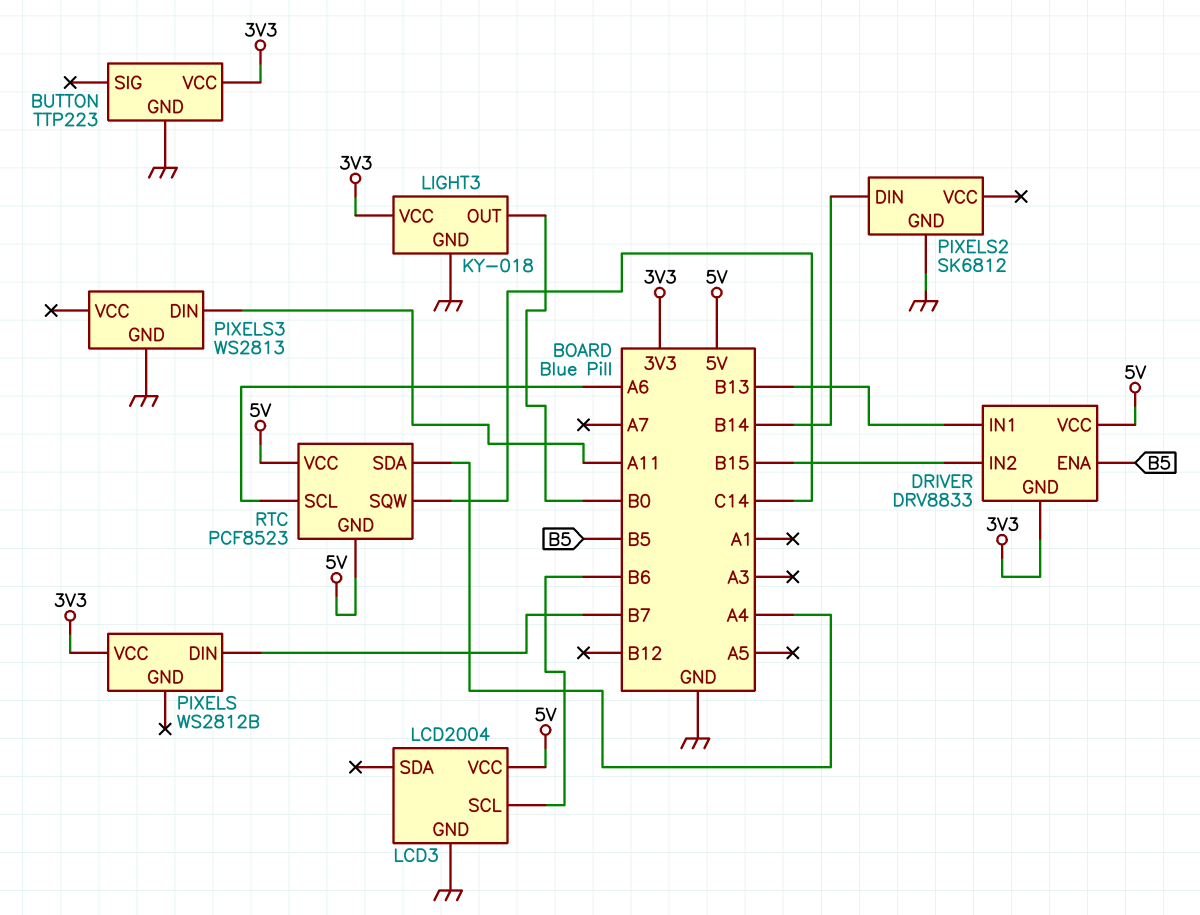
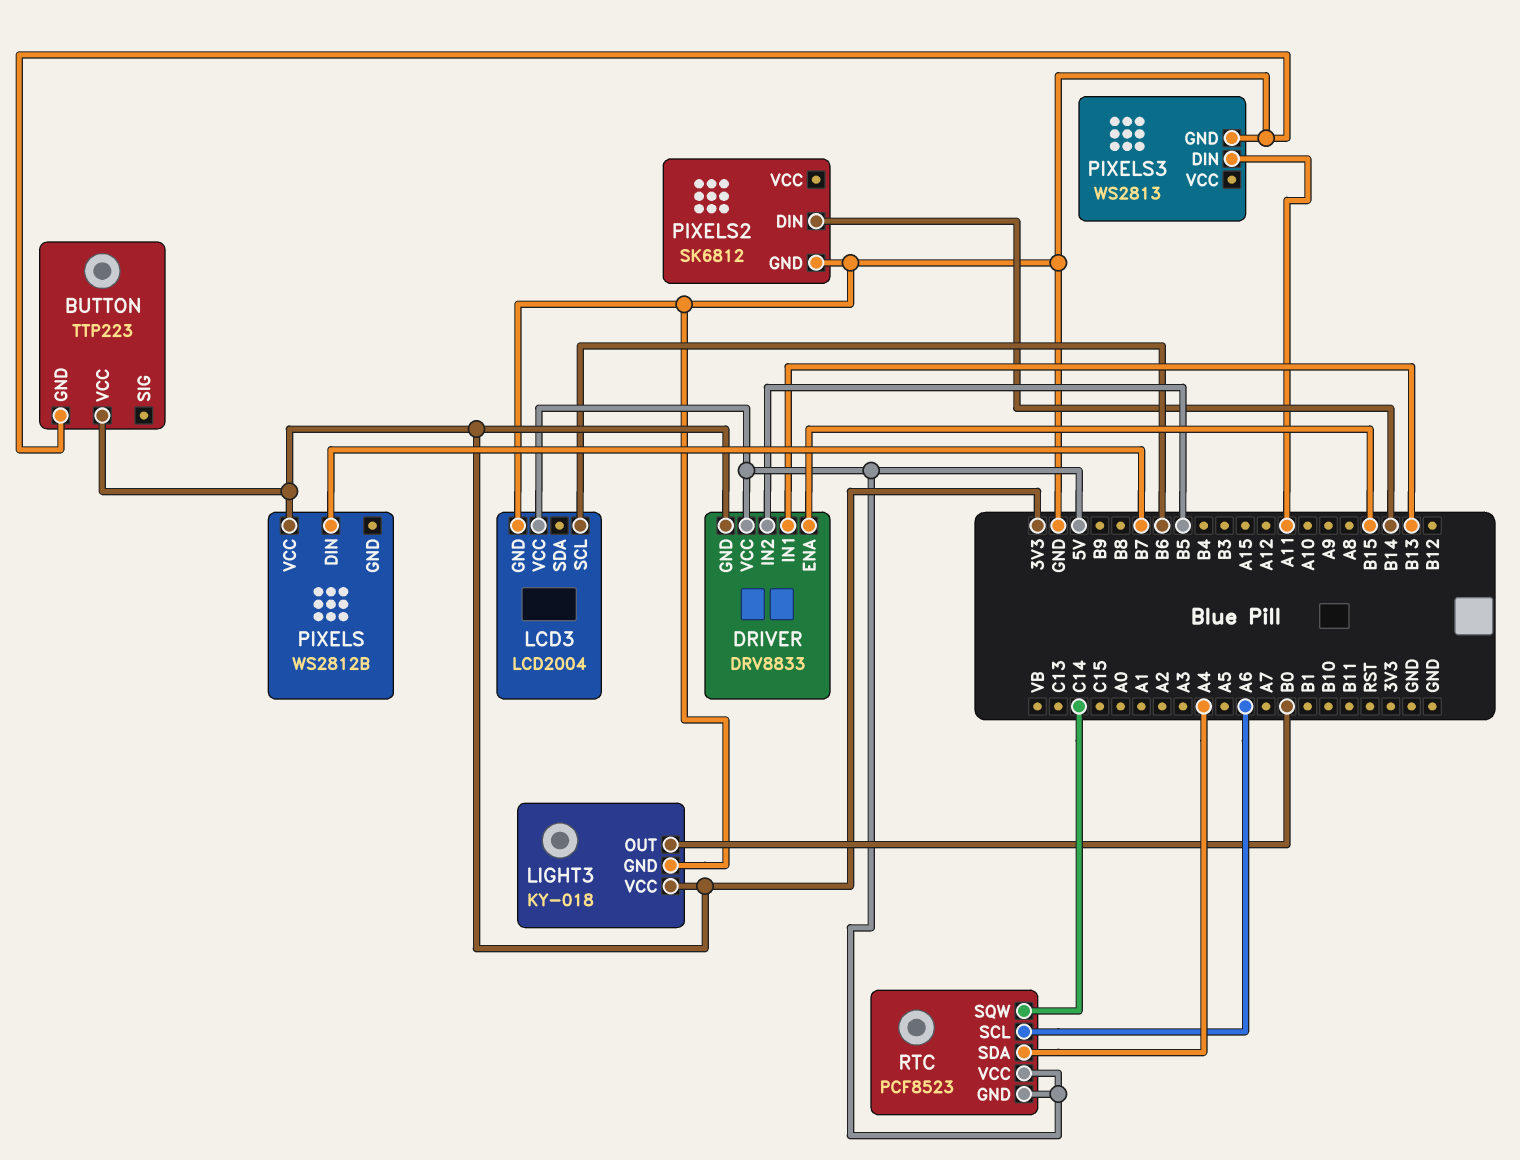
DRIVER pin ENA: B5 -> B15
DRIVER pin IN2: B15 -> B5

